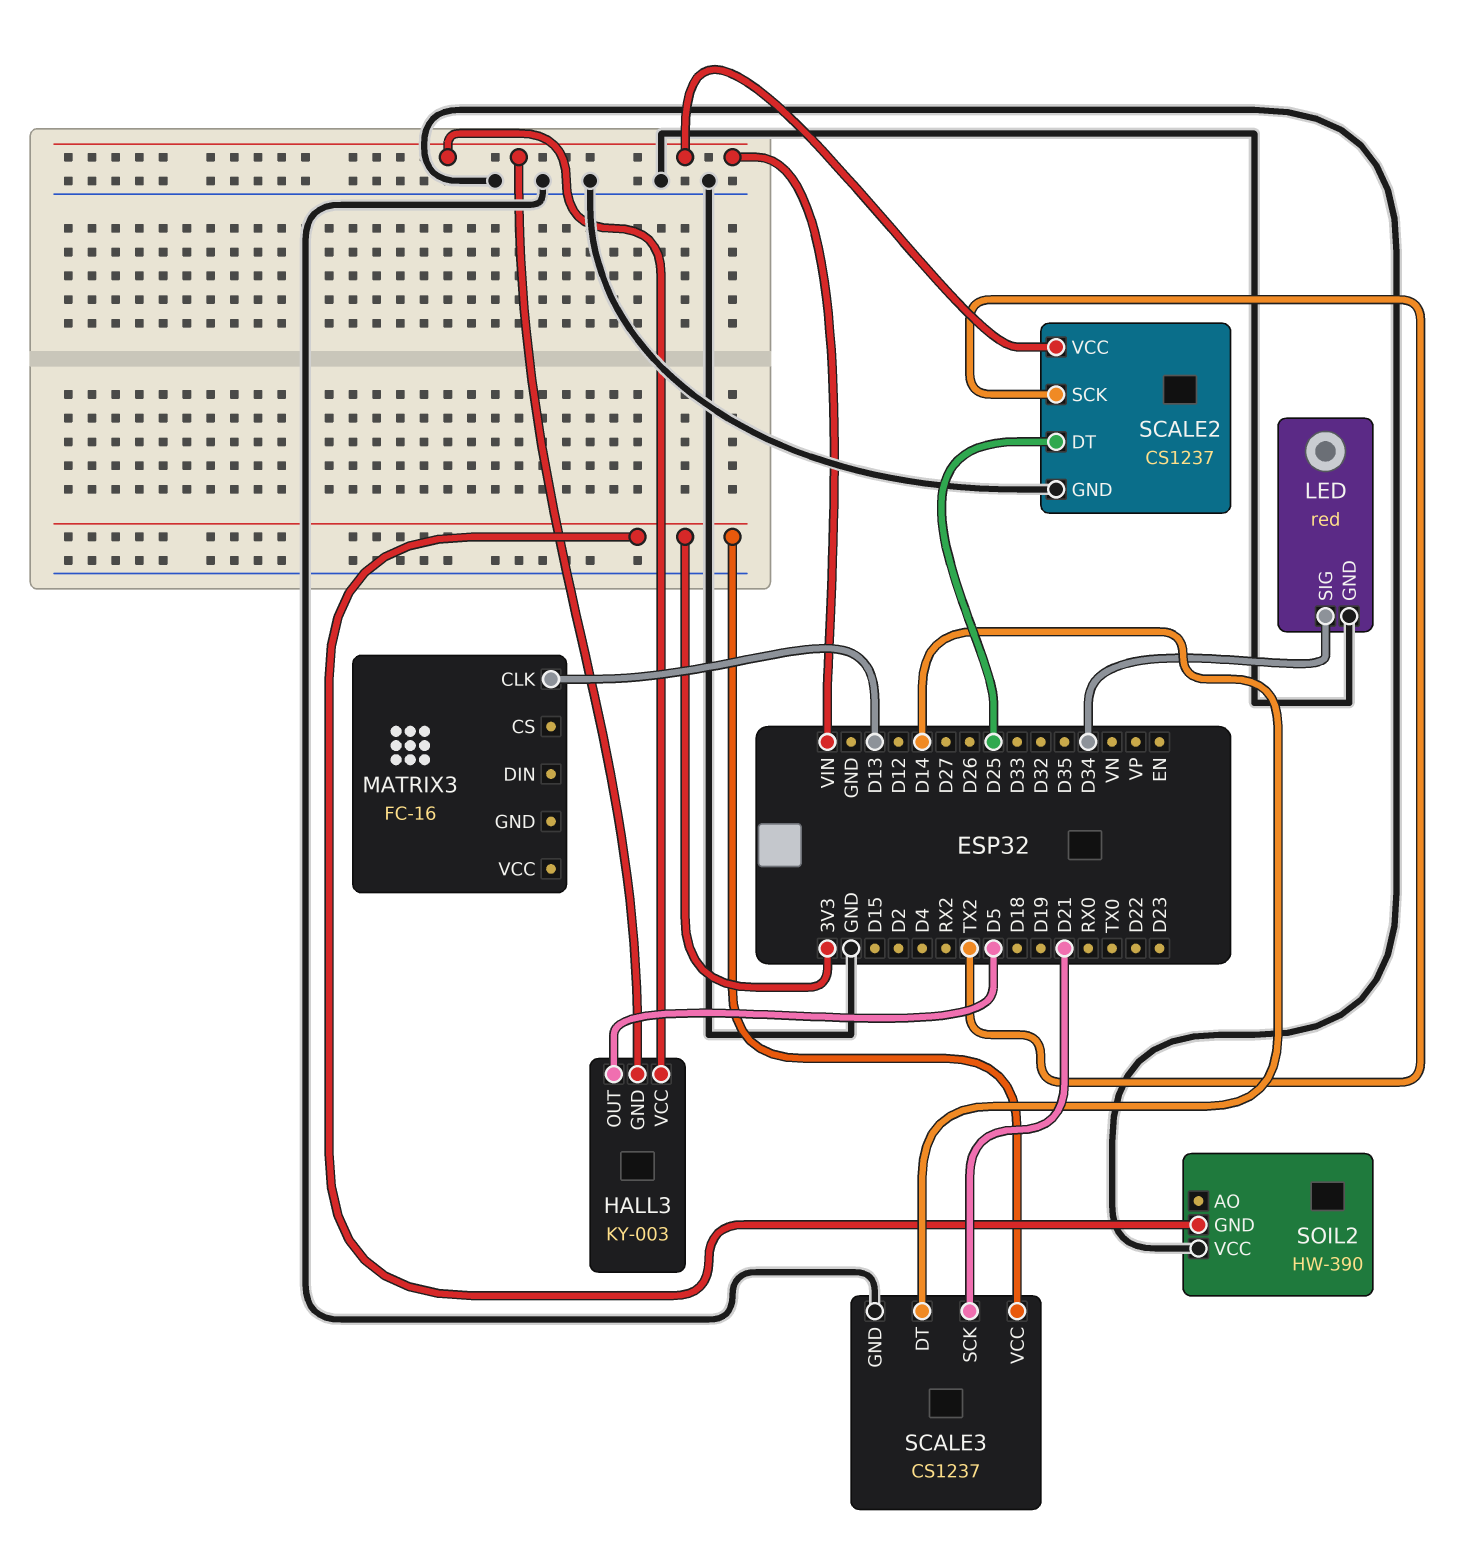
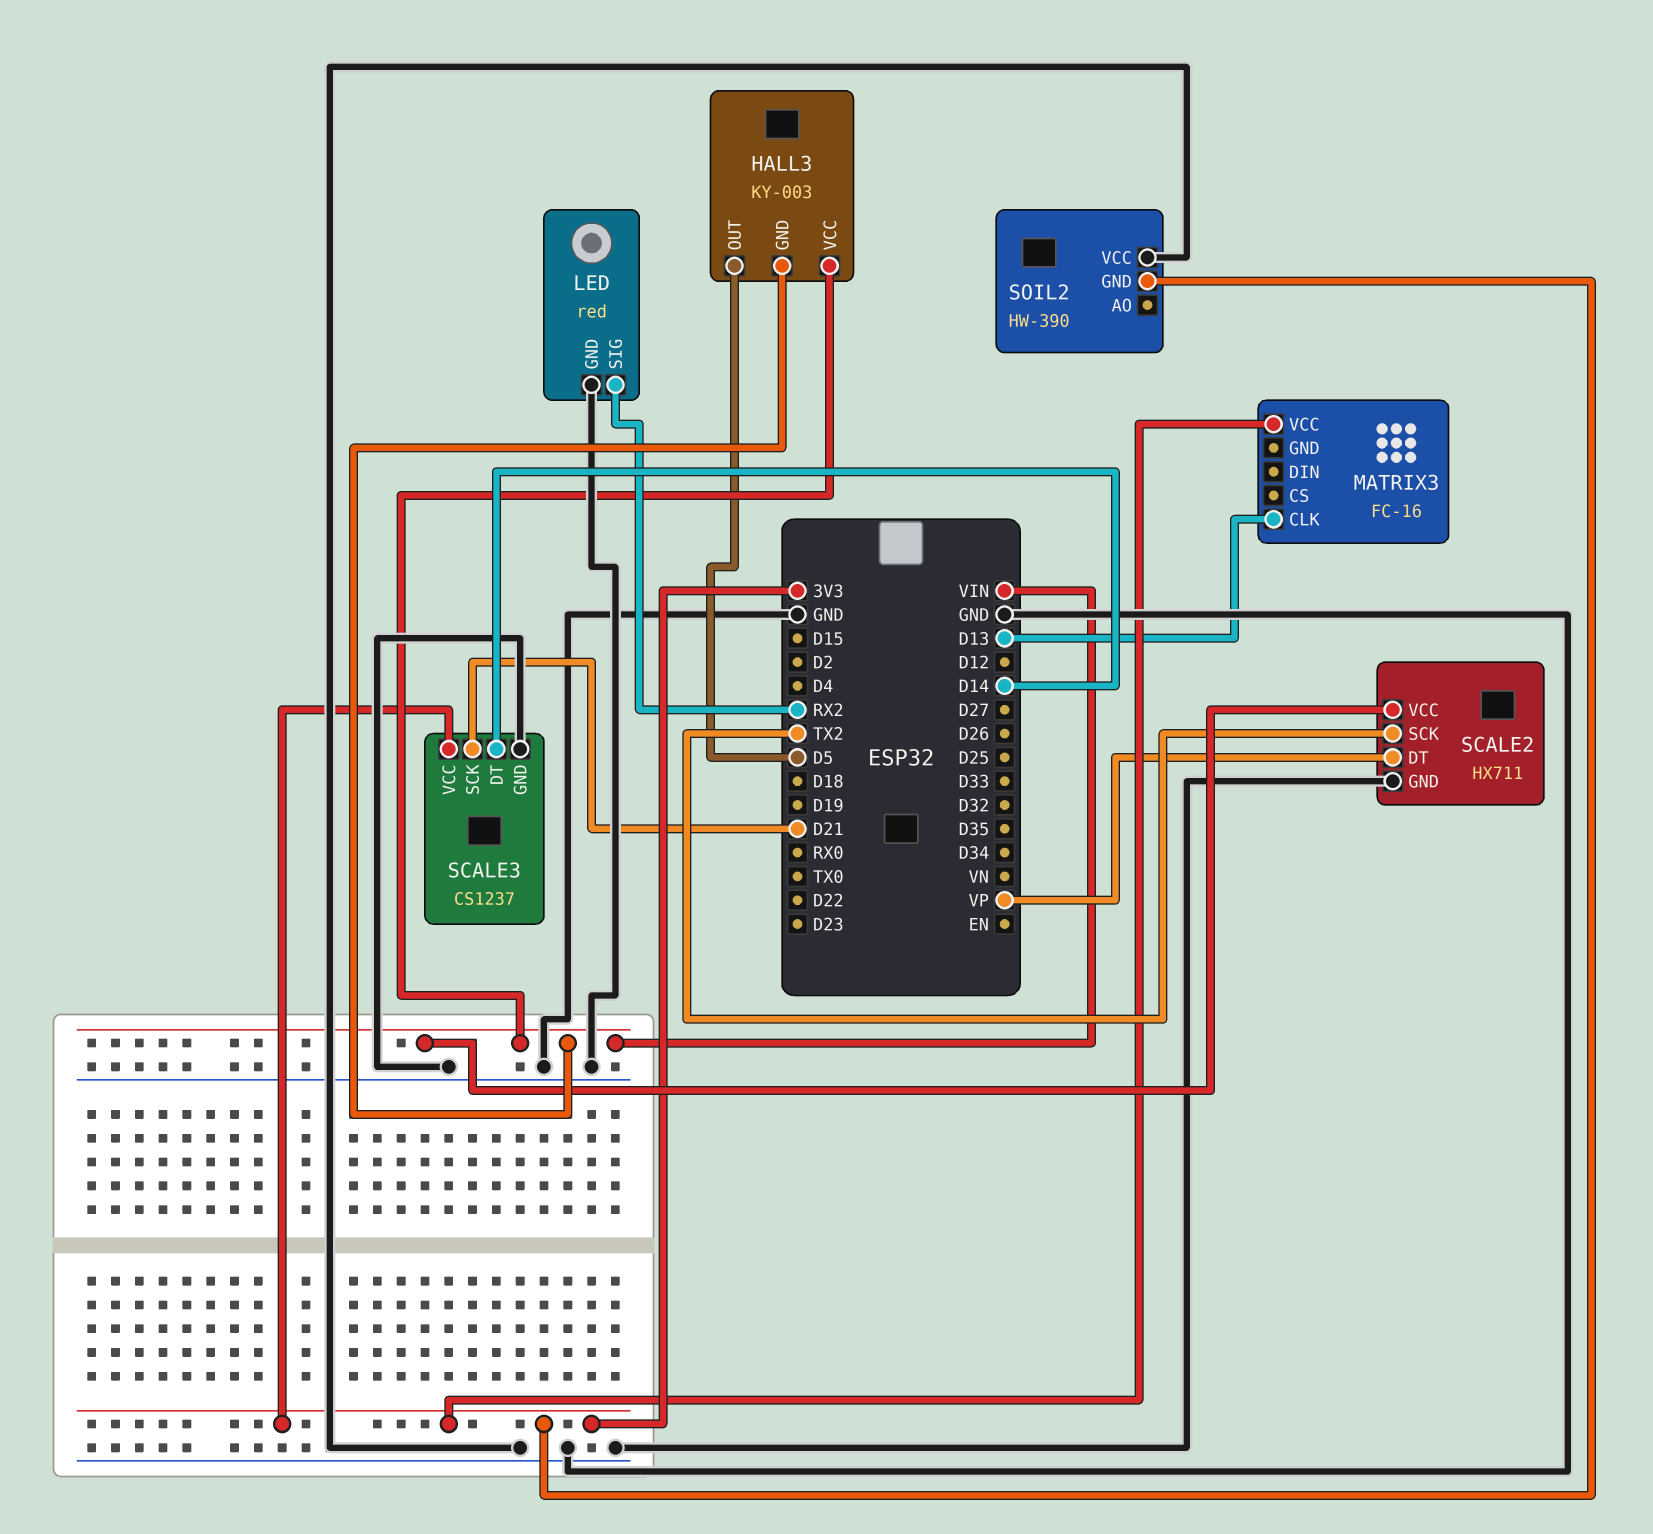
LED pin SIG: D34 -> RX2
MATRIX3 pin VCC: none -> 3V3
SCALE2: CS1237 -> HX711
SCALE2 pin DT: D25 -> VP

